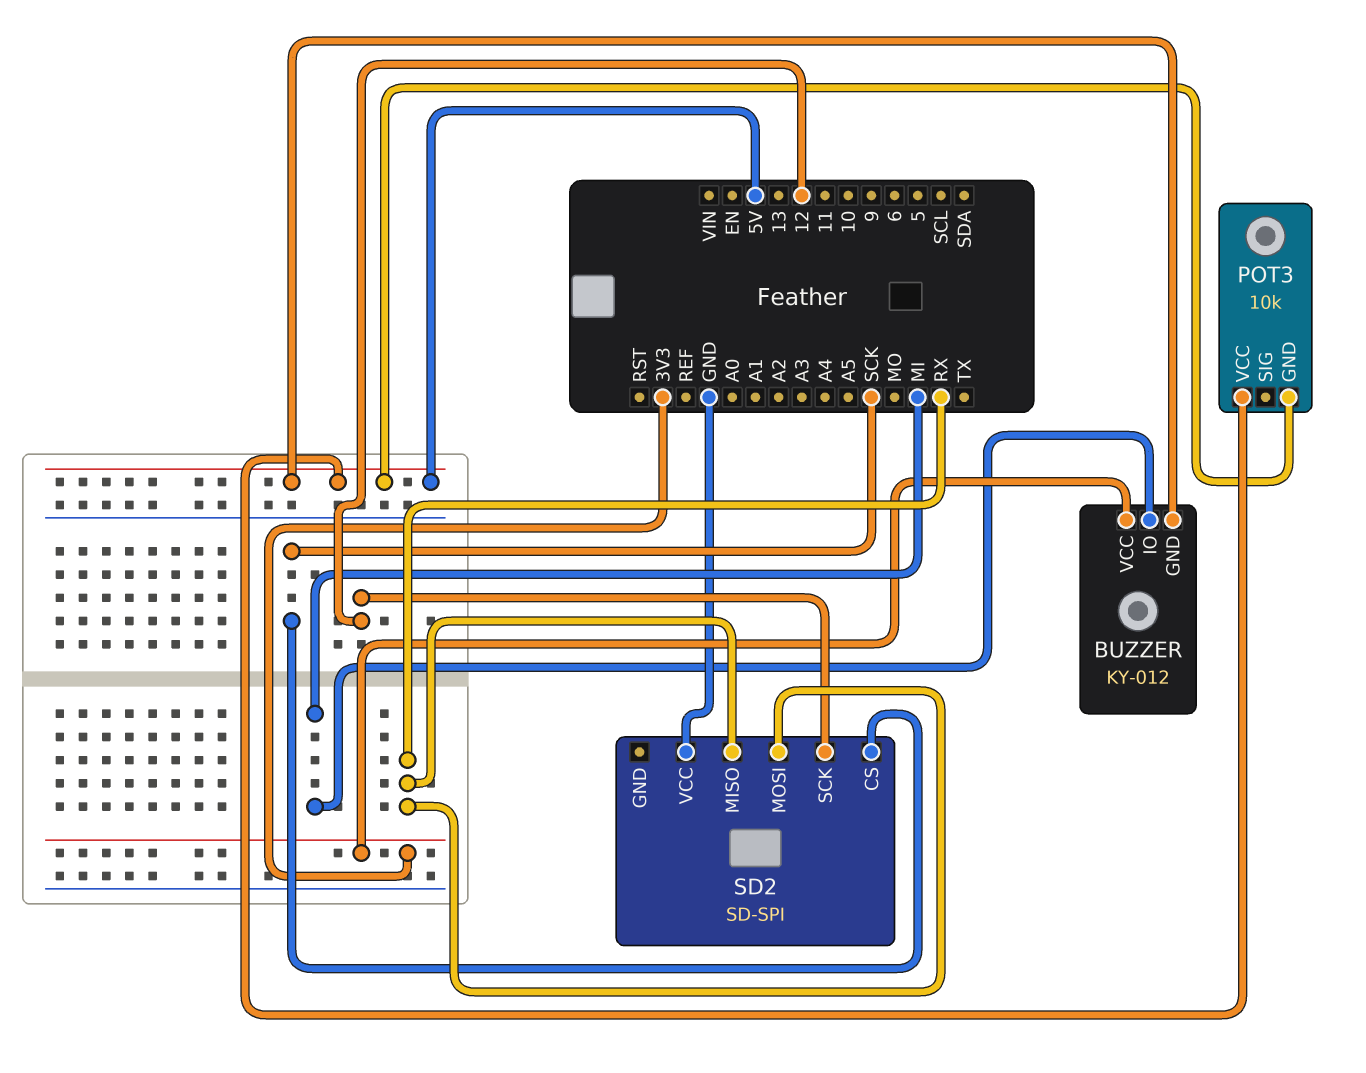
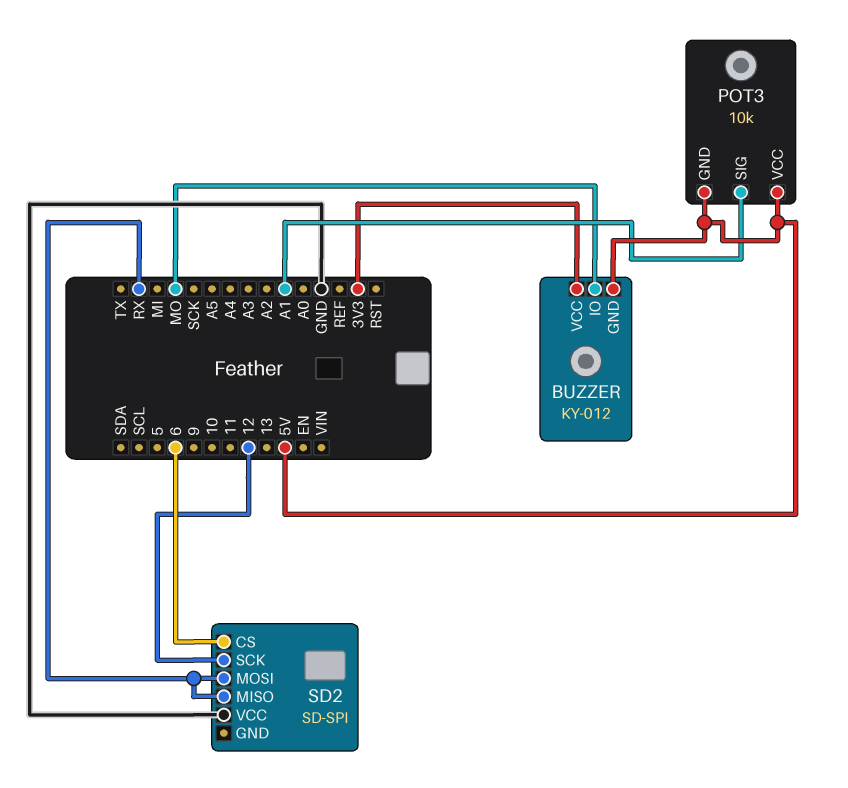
BUZZER pin IO: MI -> MO
POT3 pin SIG: none -> A1
SD2 pin CS: SCK -> 6

